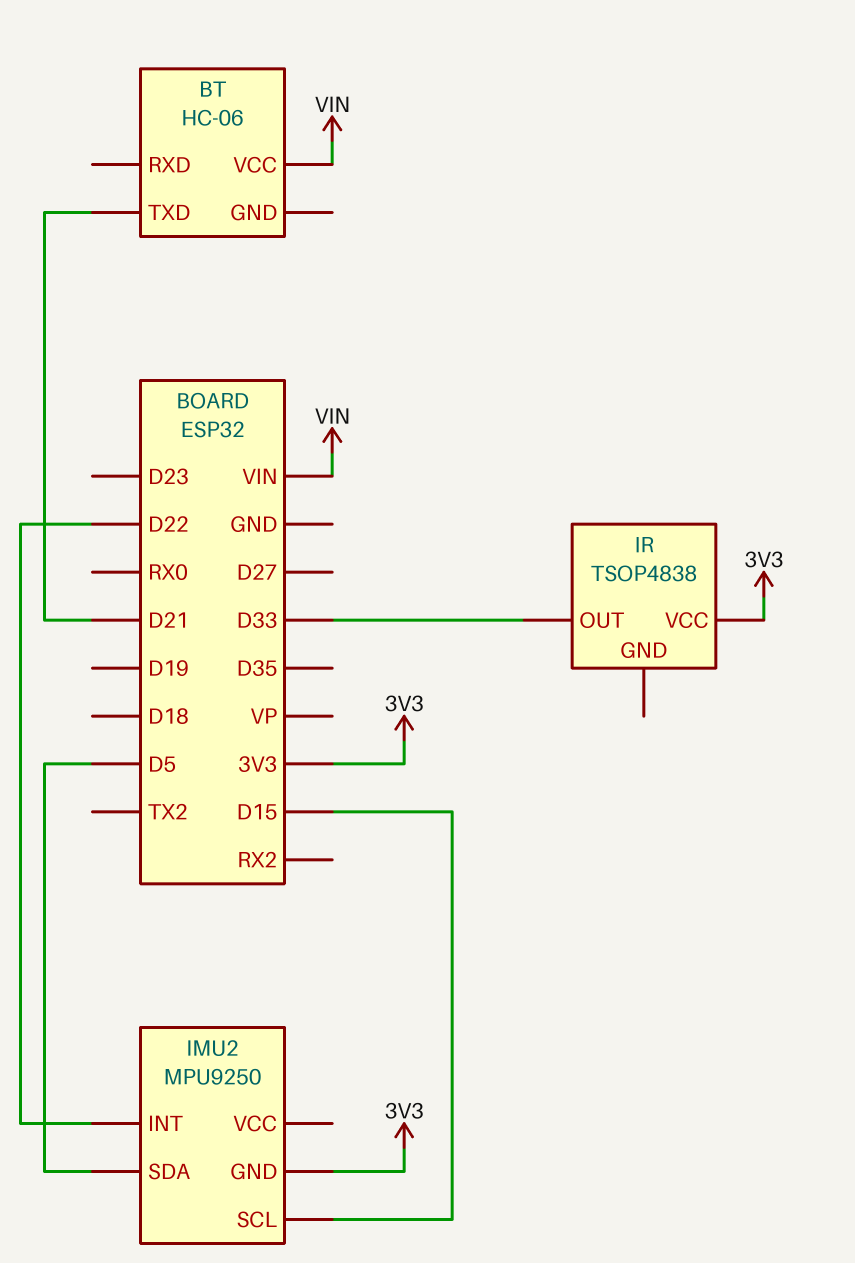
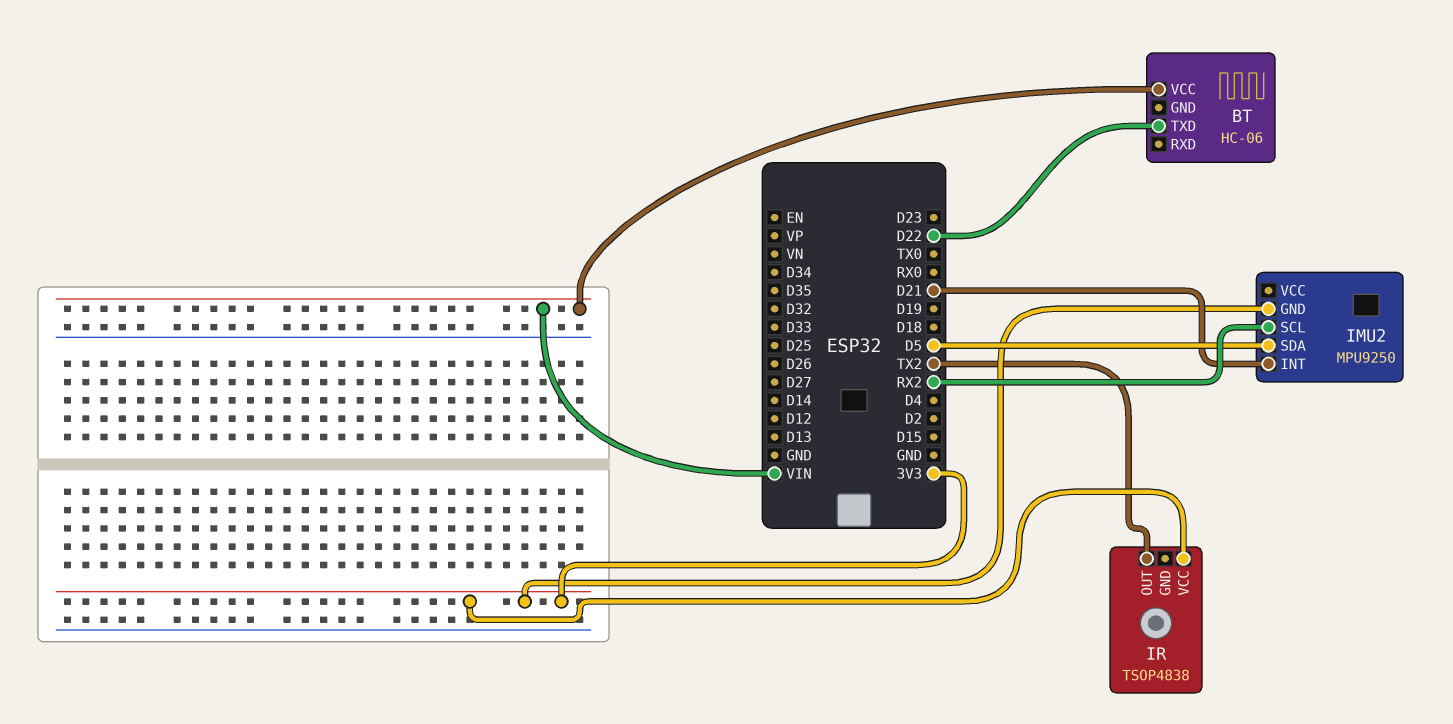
BT pin TXD: D21 -> D22
IMU2 pin INT: D22 -> D21
IMU2 pin SCL: D15 -> RX2
IR pin OUT: D33 -> TX2

